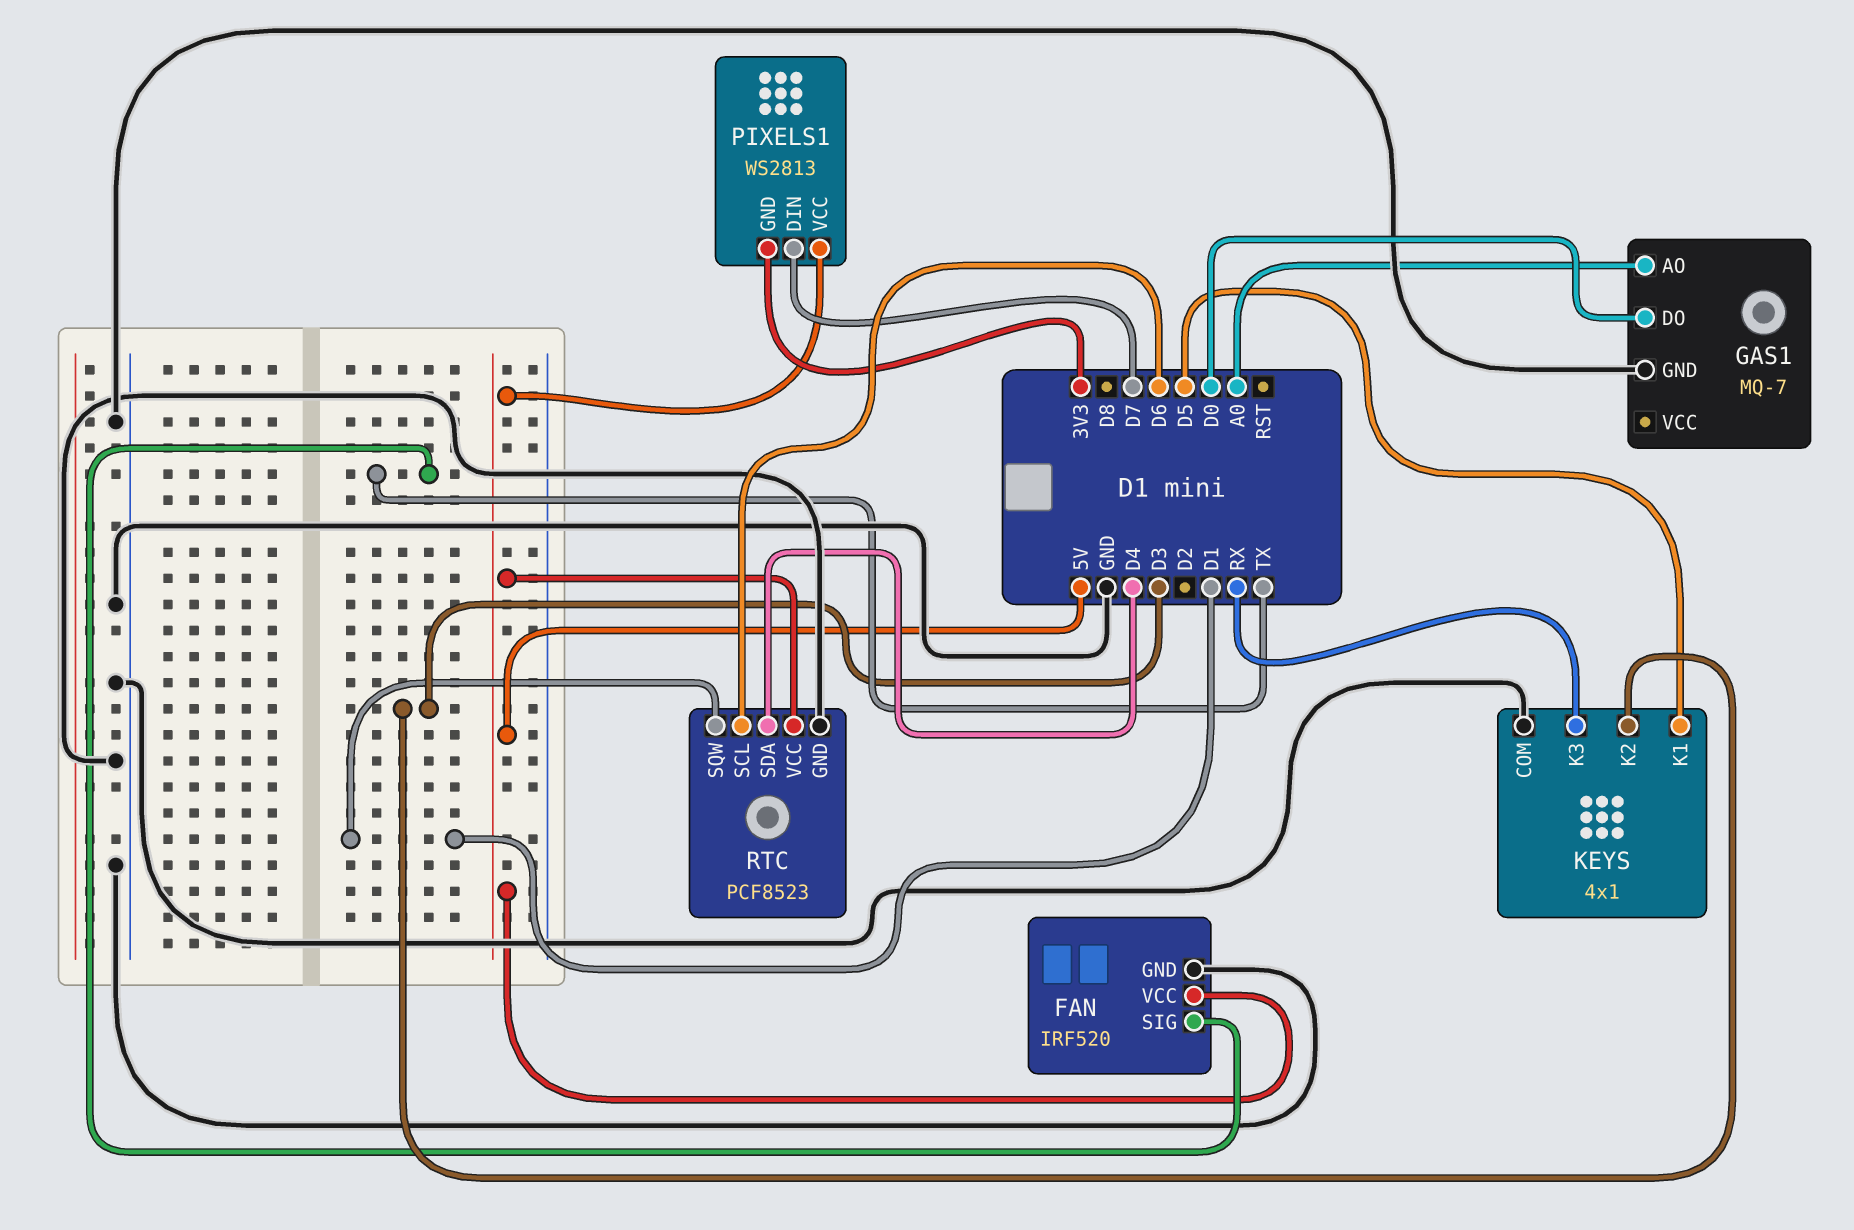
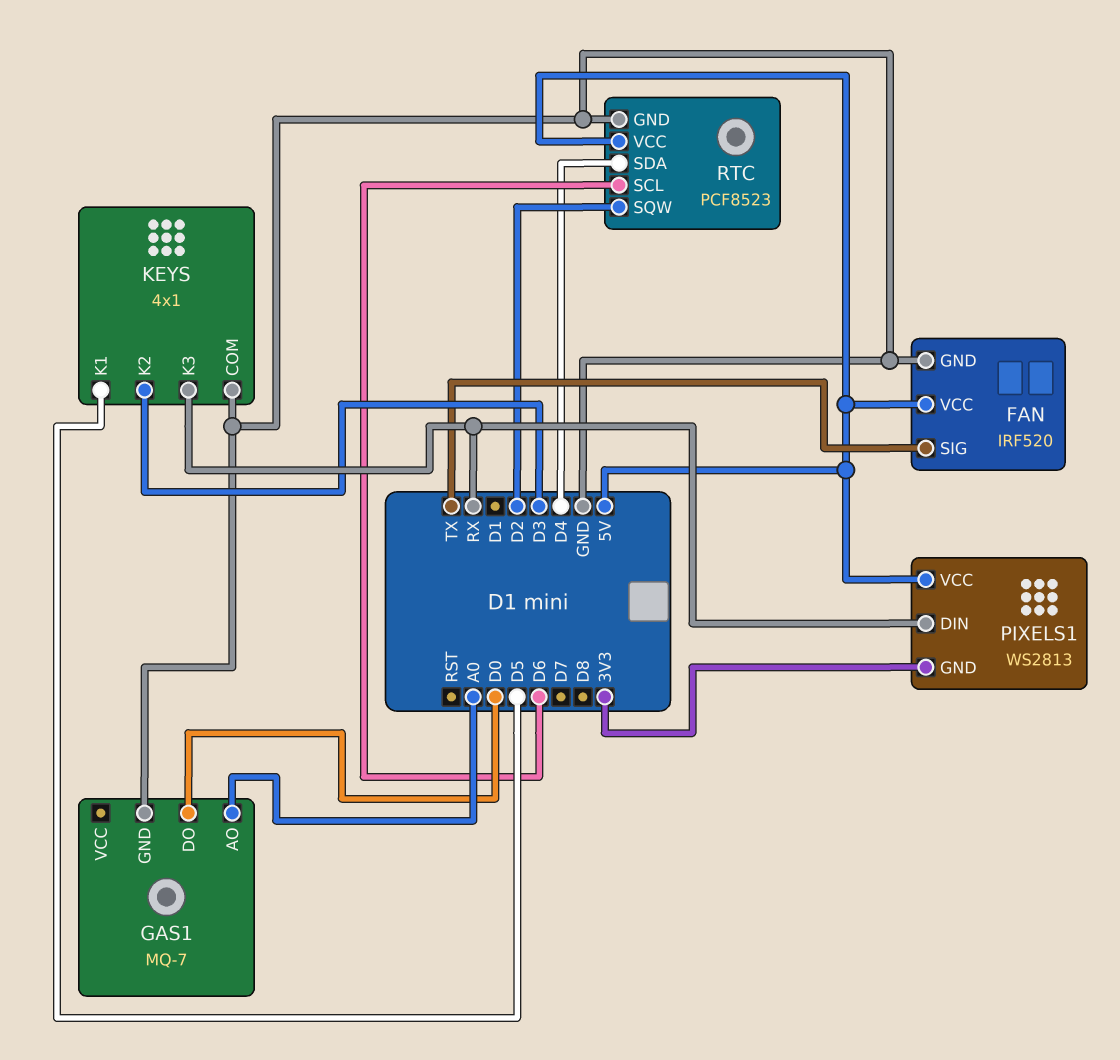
PIXELS1 pin DIN: D7 -> RX
RTC pin SQW: D1 -> D2

